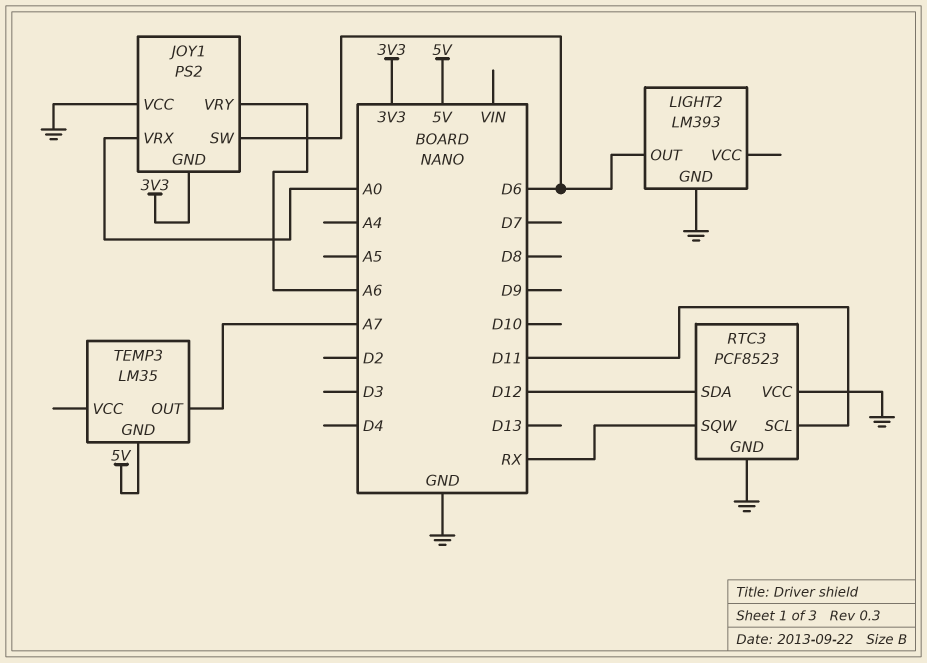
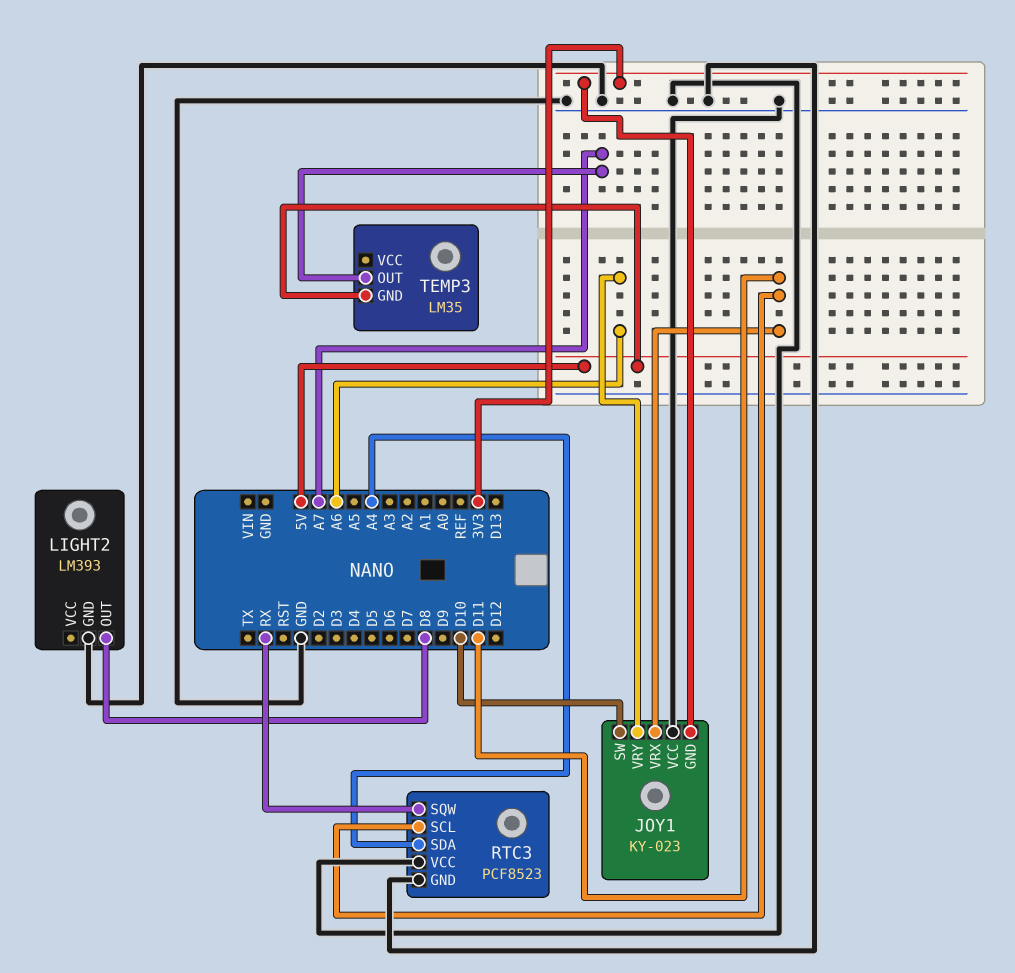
JOY1: PS2 -> KY-023
JOY1 pin SW: D6 -> D10
JOY1 pin VRX: A0 -> D11
LIGHT2 pin OUT: D6 -> D8
RTC3 pin SDA: D12 -> A4

